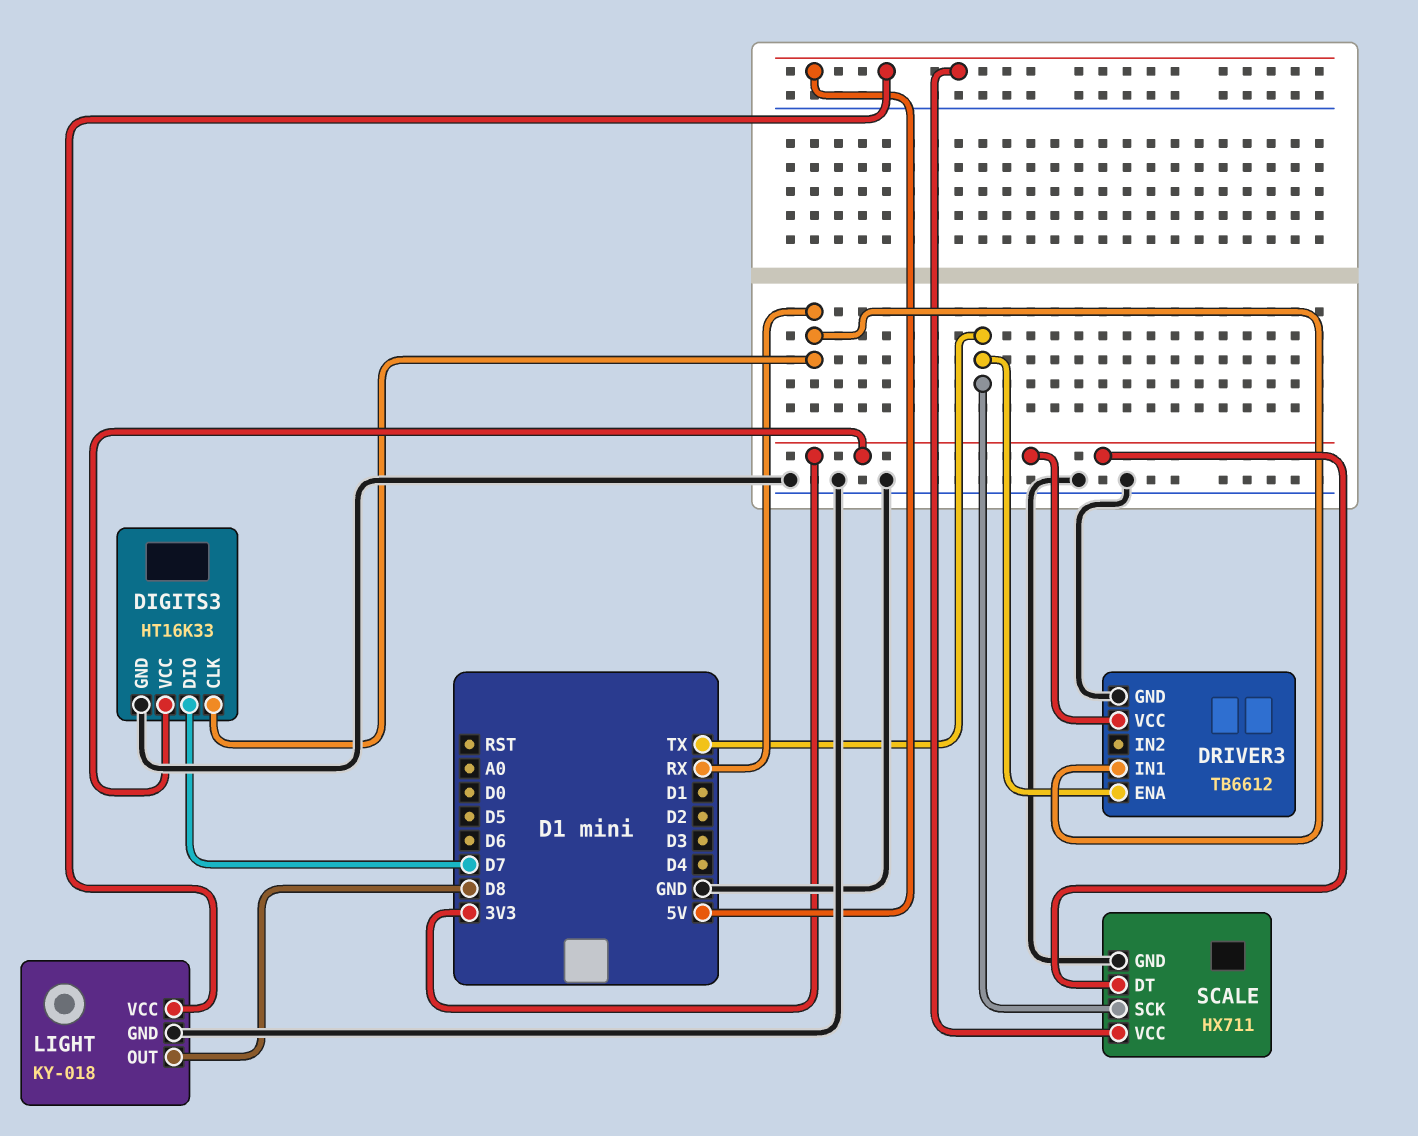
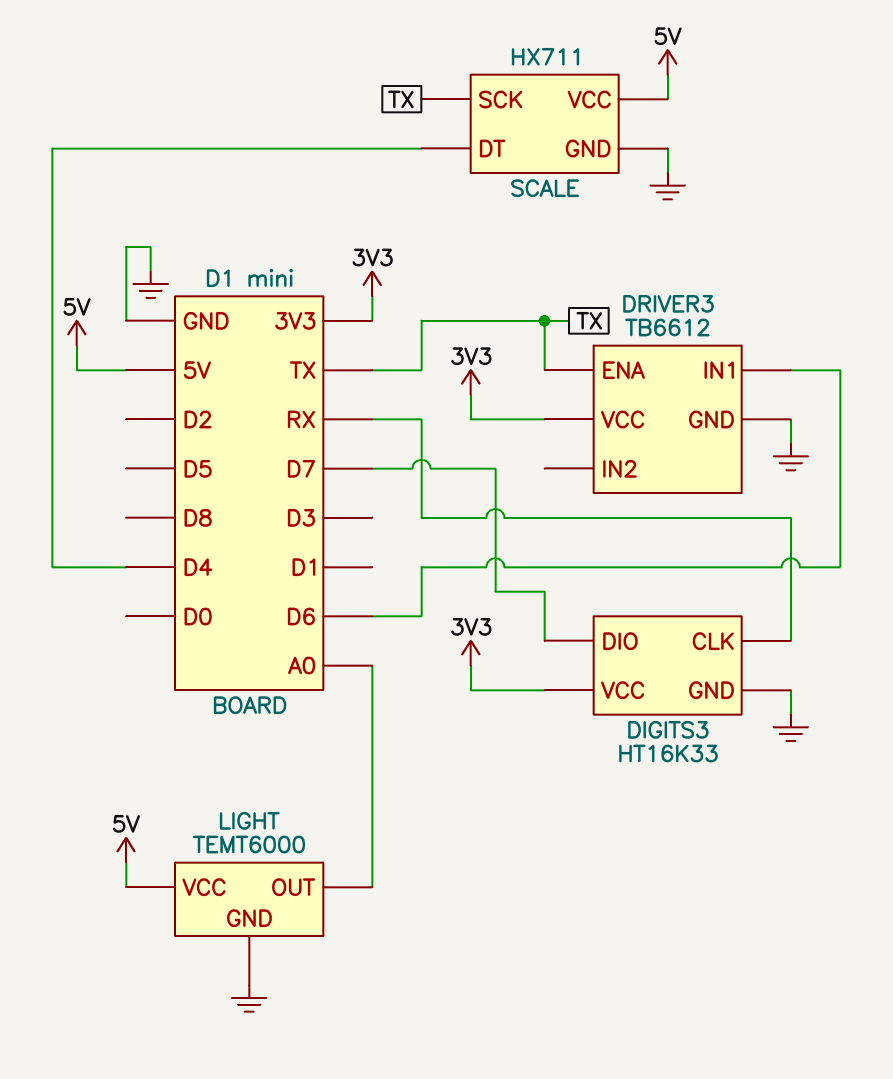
DRIVER3 pin IN1: RX -> D6
LIGHT: KY-018 -> TEMT6000
LIGHT pin OUT: D8 -> A0
SCALE pin DT: 3V3 -> D4

